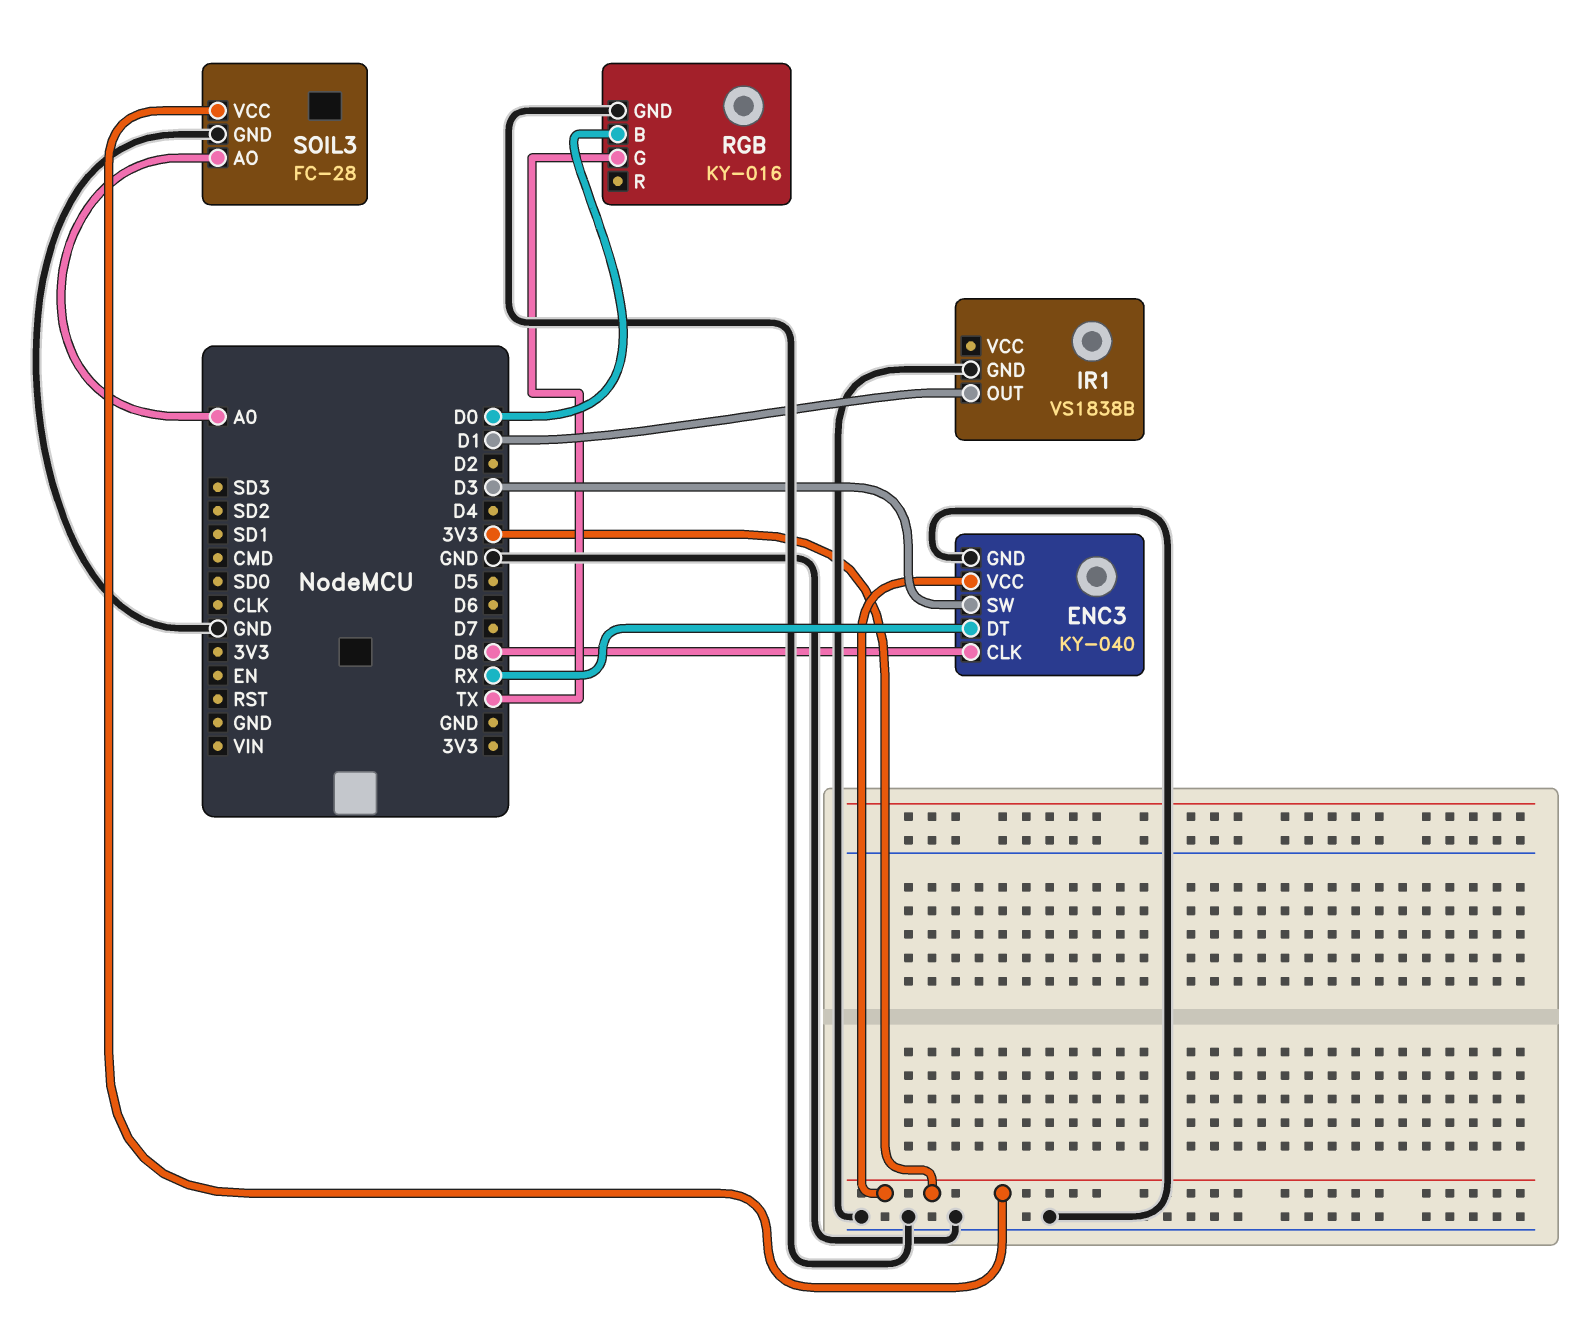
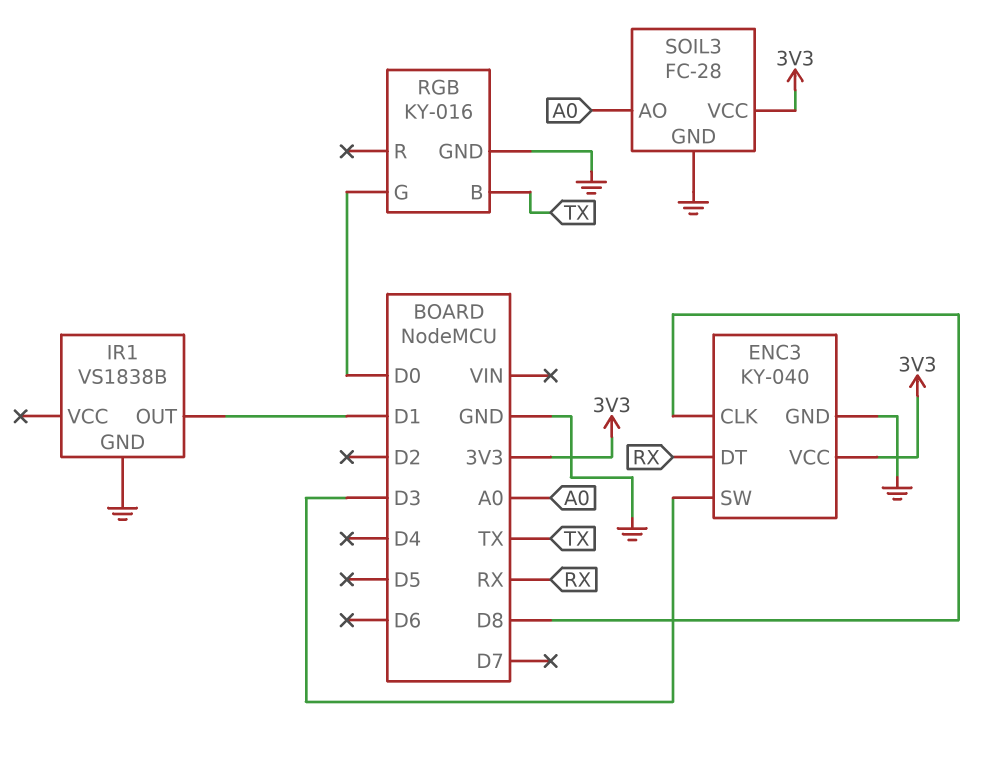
RGB pin B: D0 -> TX
RGB pin G: TX -> D0

